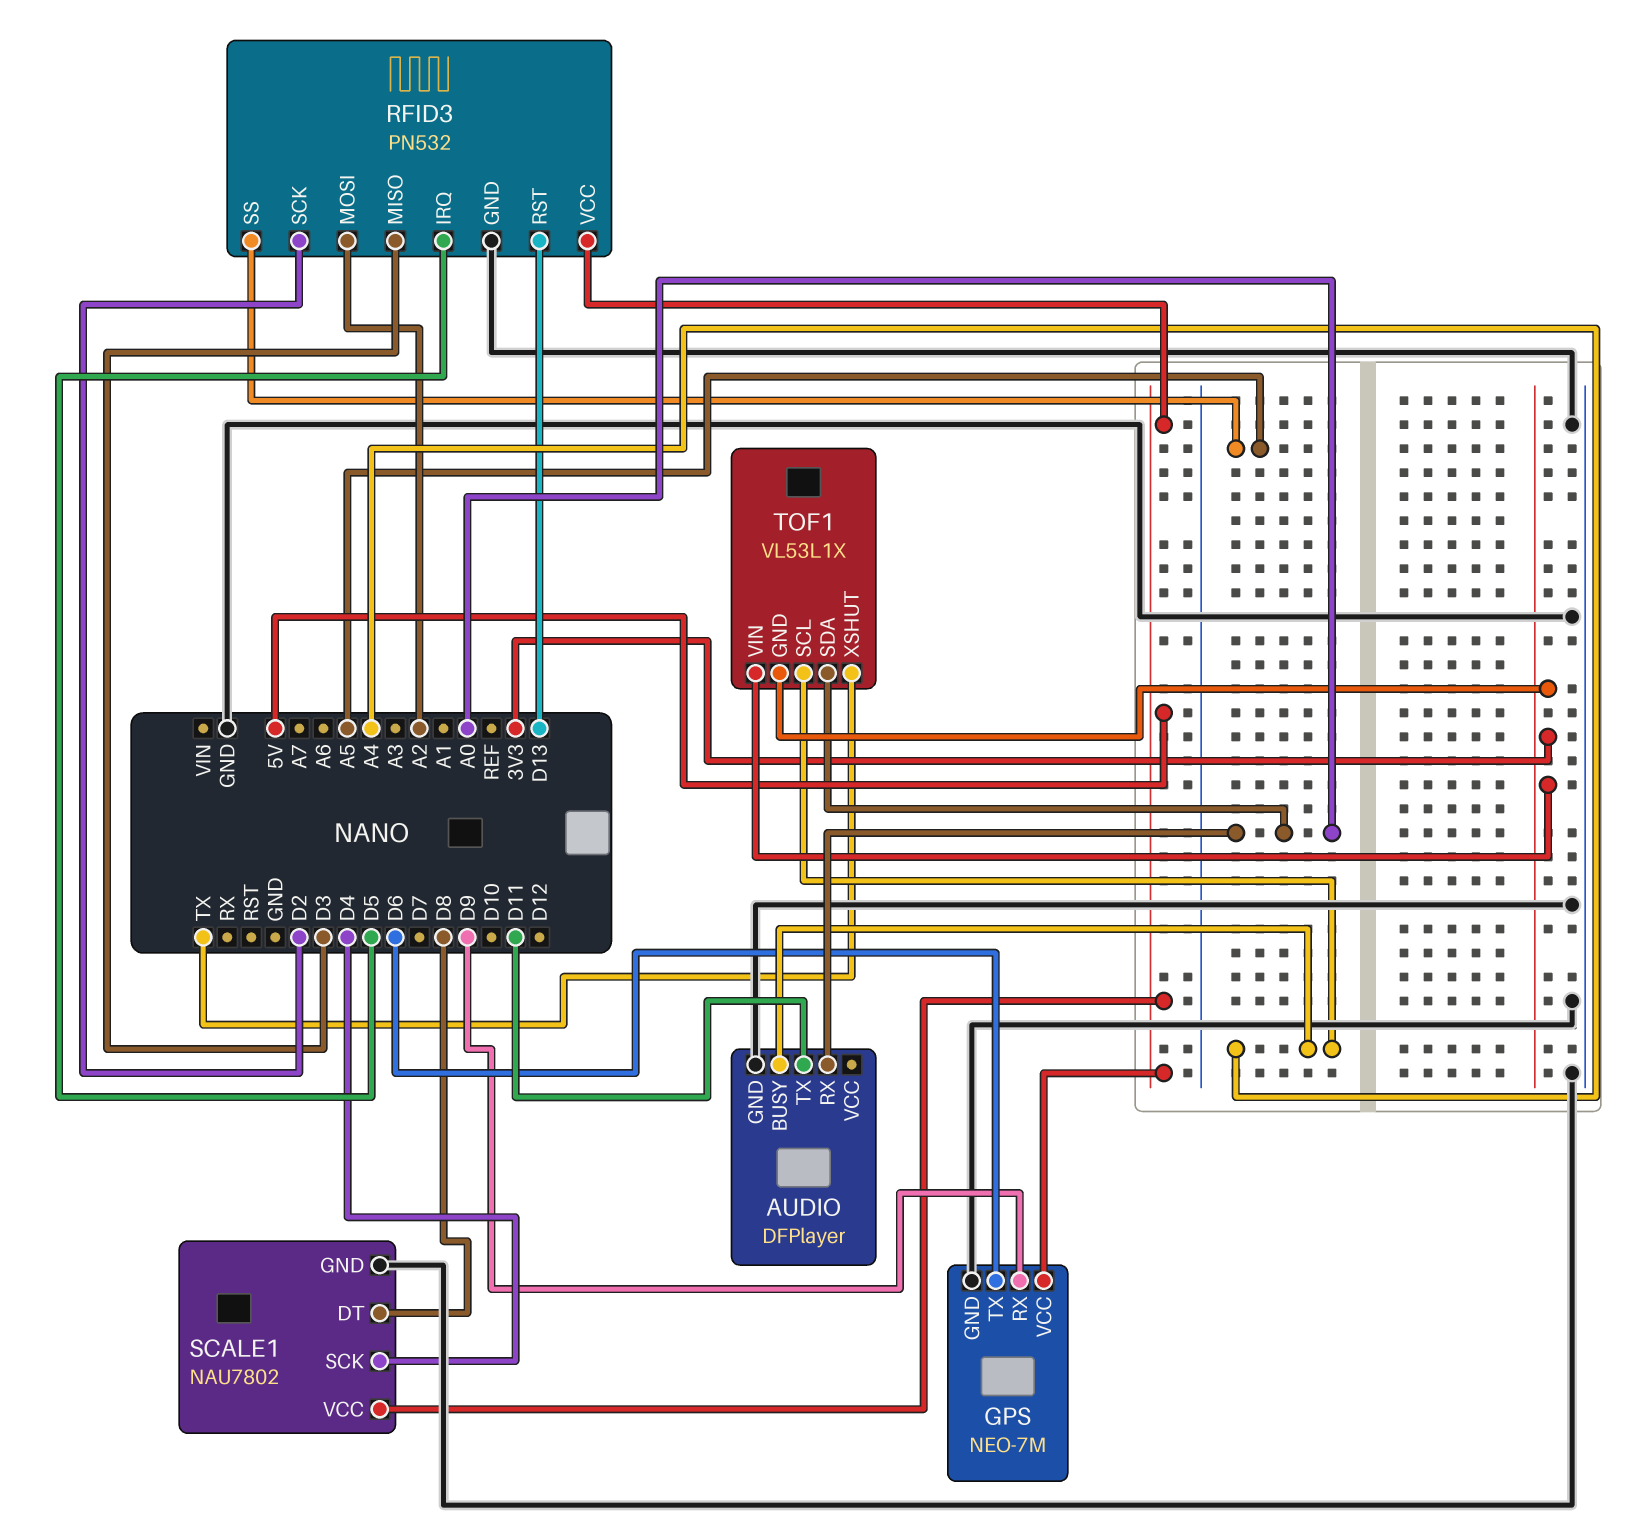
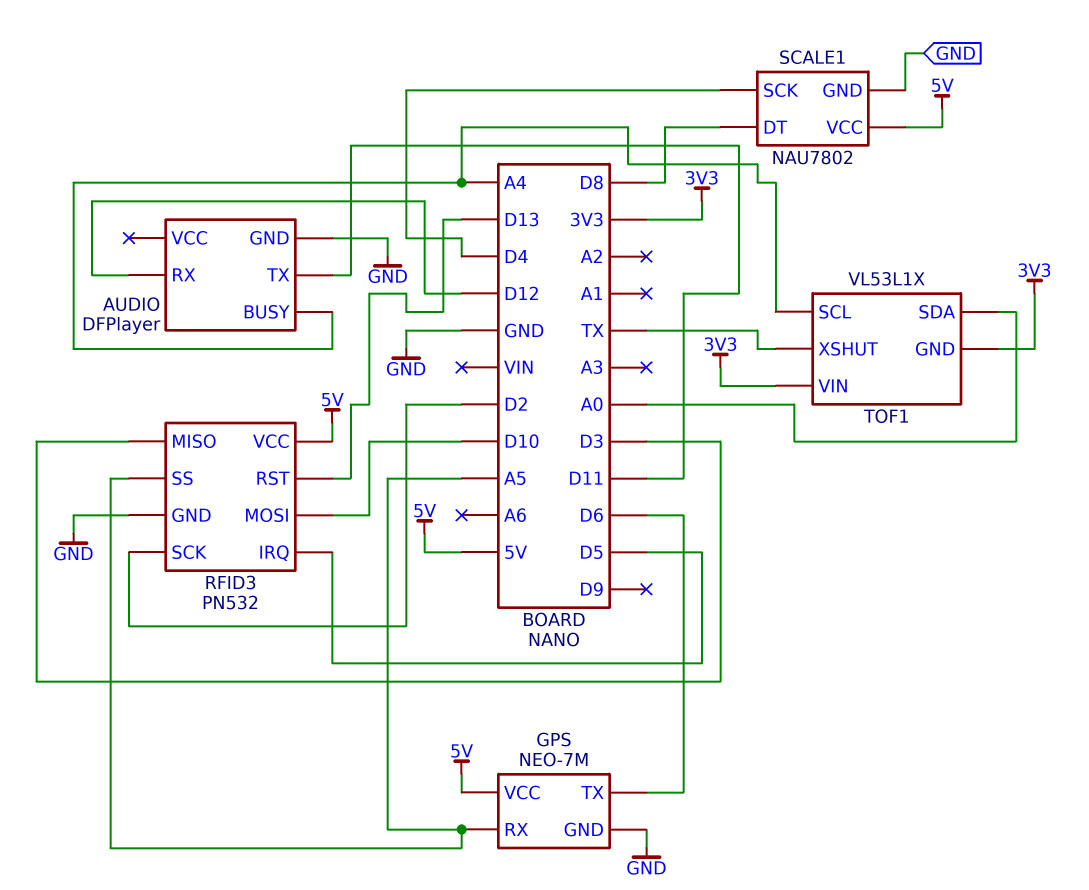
AUDIO pin RX: A0 -> D12
GPS pin RX: D9 -> A5
RFID3 pin MOSI: A2 -> D10

